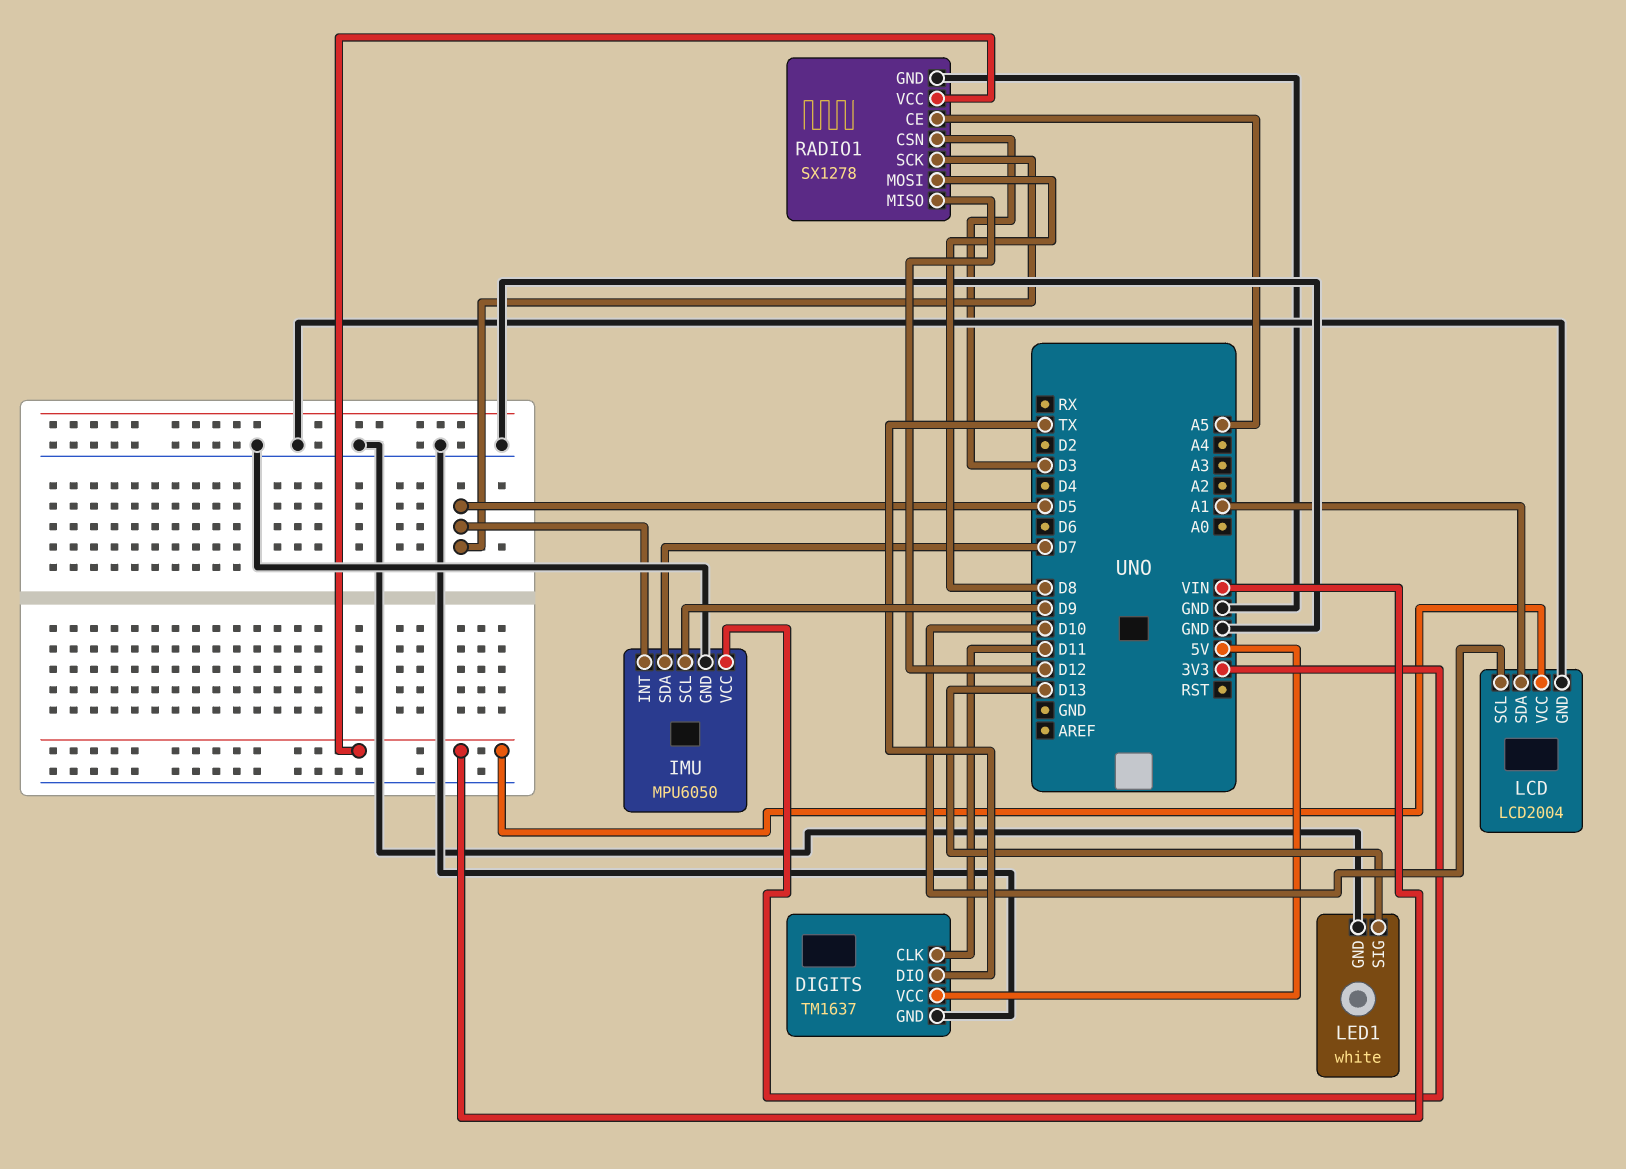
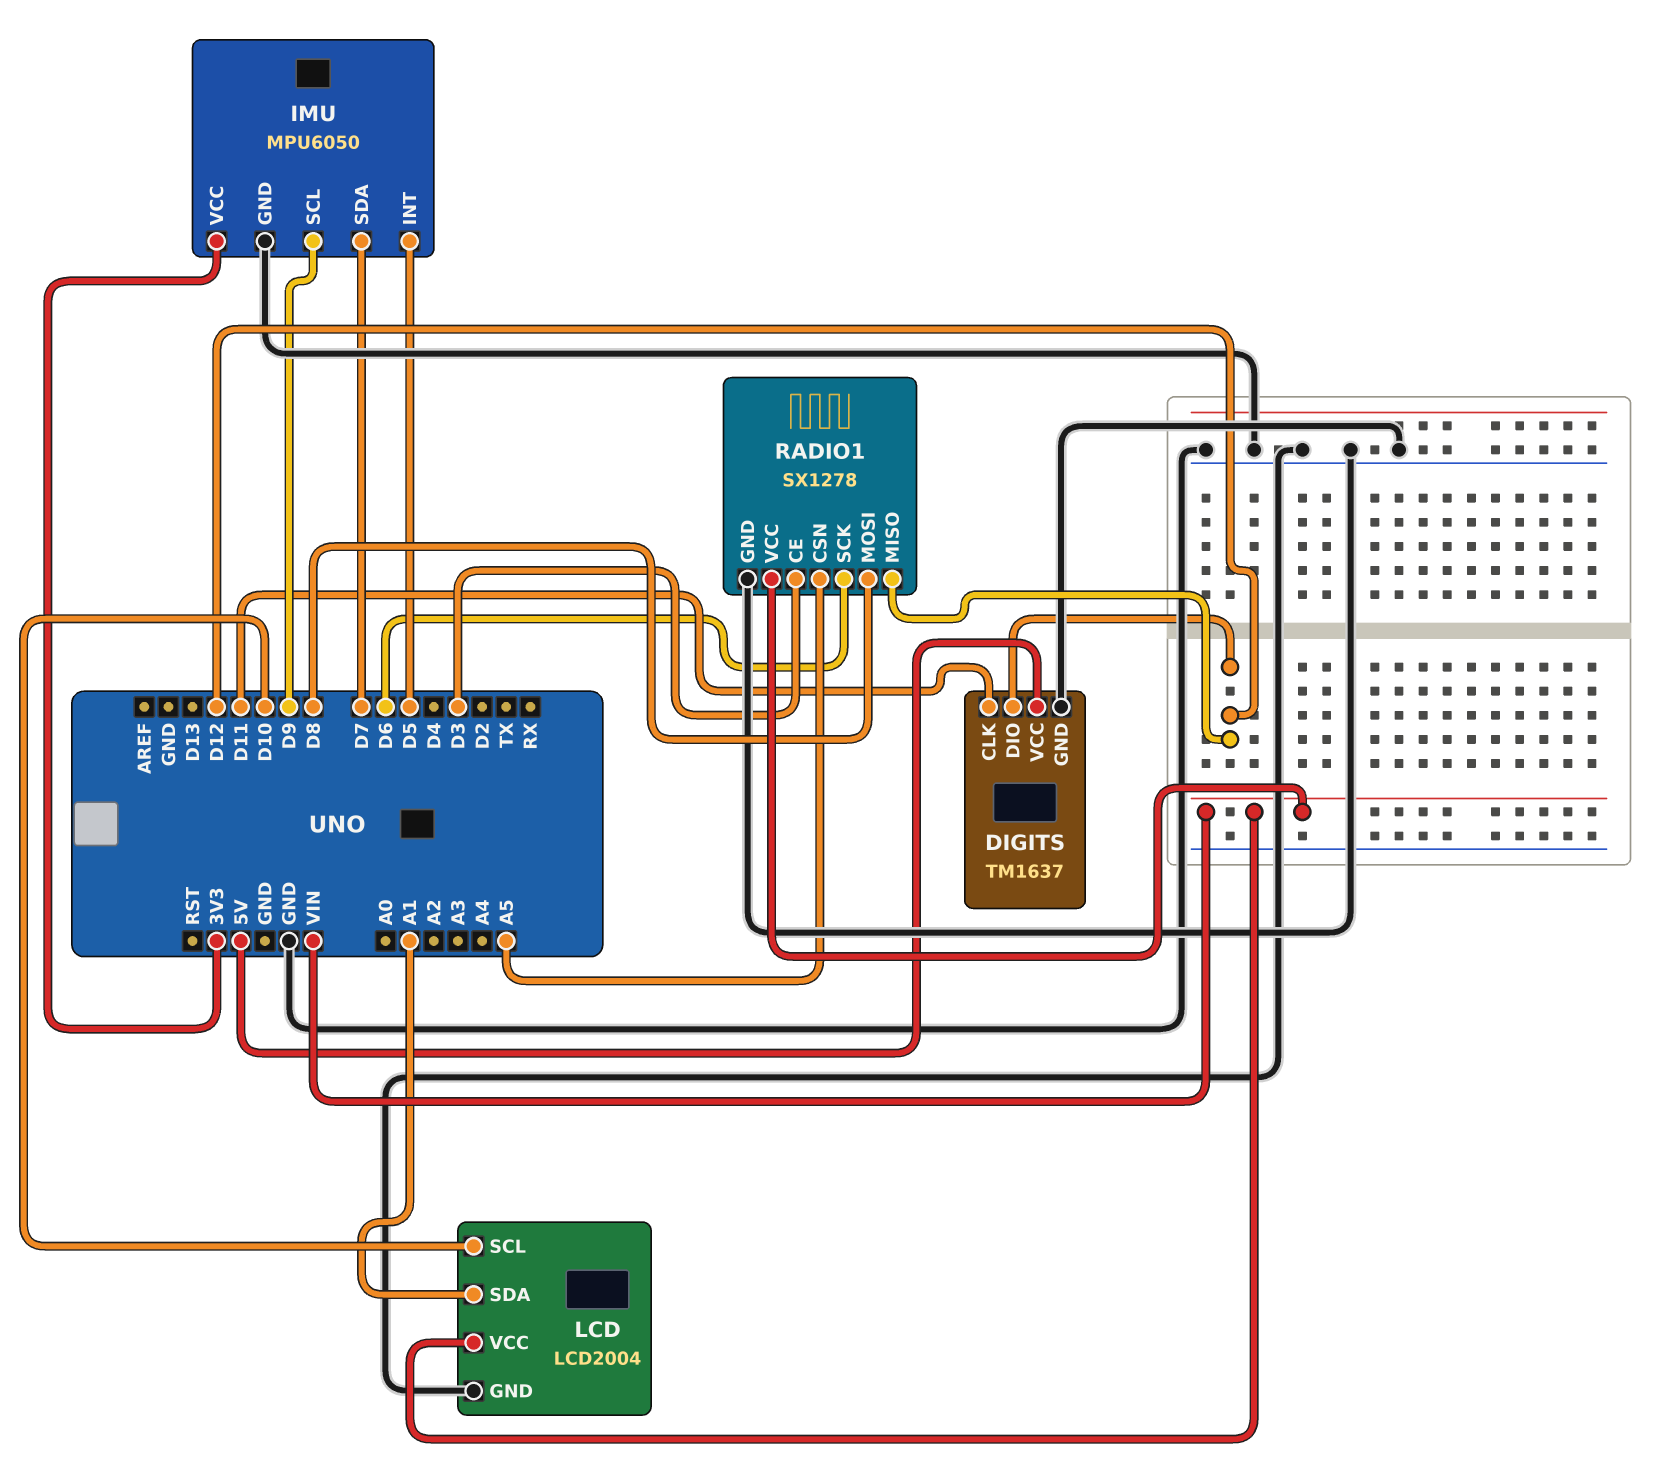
DIGITS pin DIO: TX -> D12
LED1: white -> none
LED1 pin GND: GND -> none
LED1 pin SIG: D13 -> none
RADIO1 pin CE: A5 -> D3
RADIO1 pin CSN: D3 -> A5
RADIO1 pin SCK: D5 -> D6

